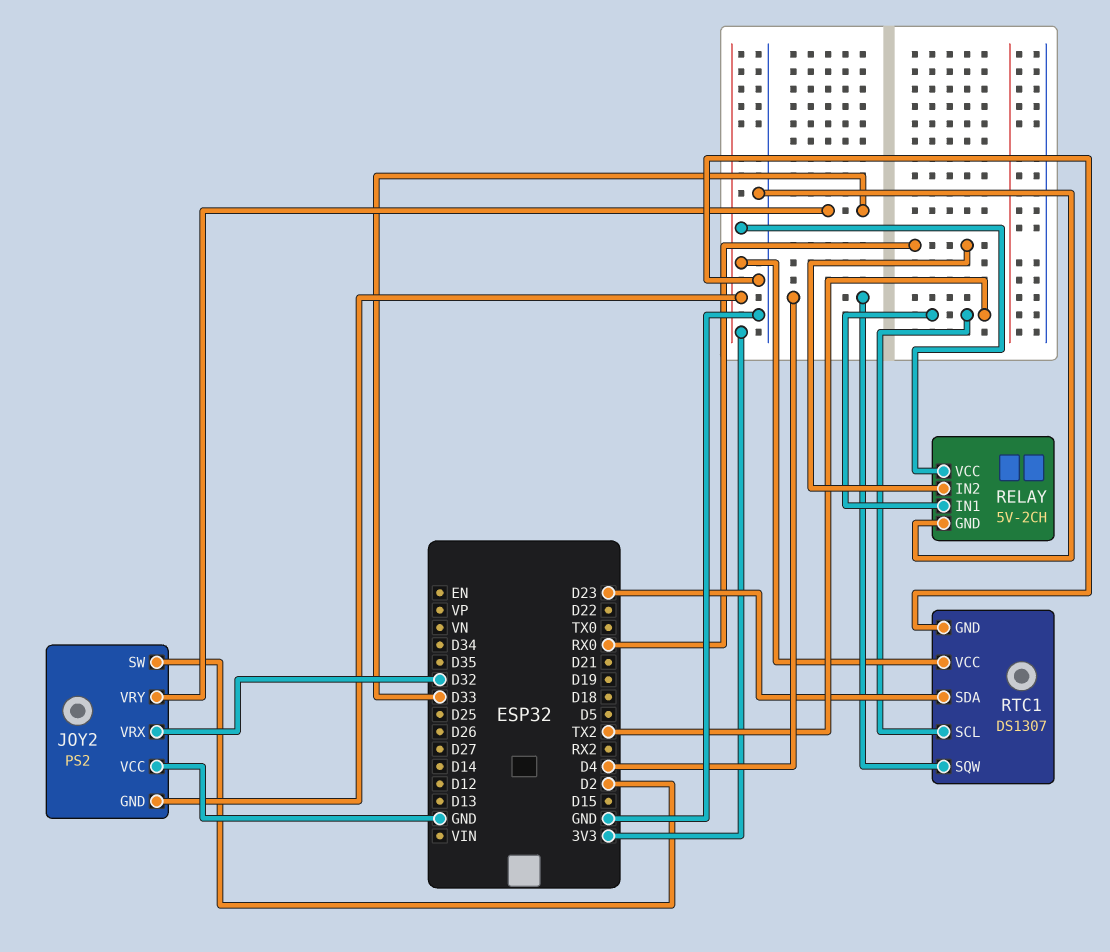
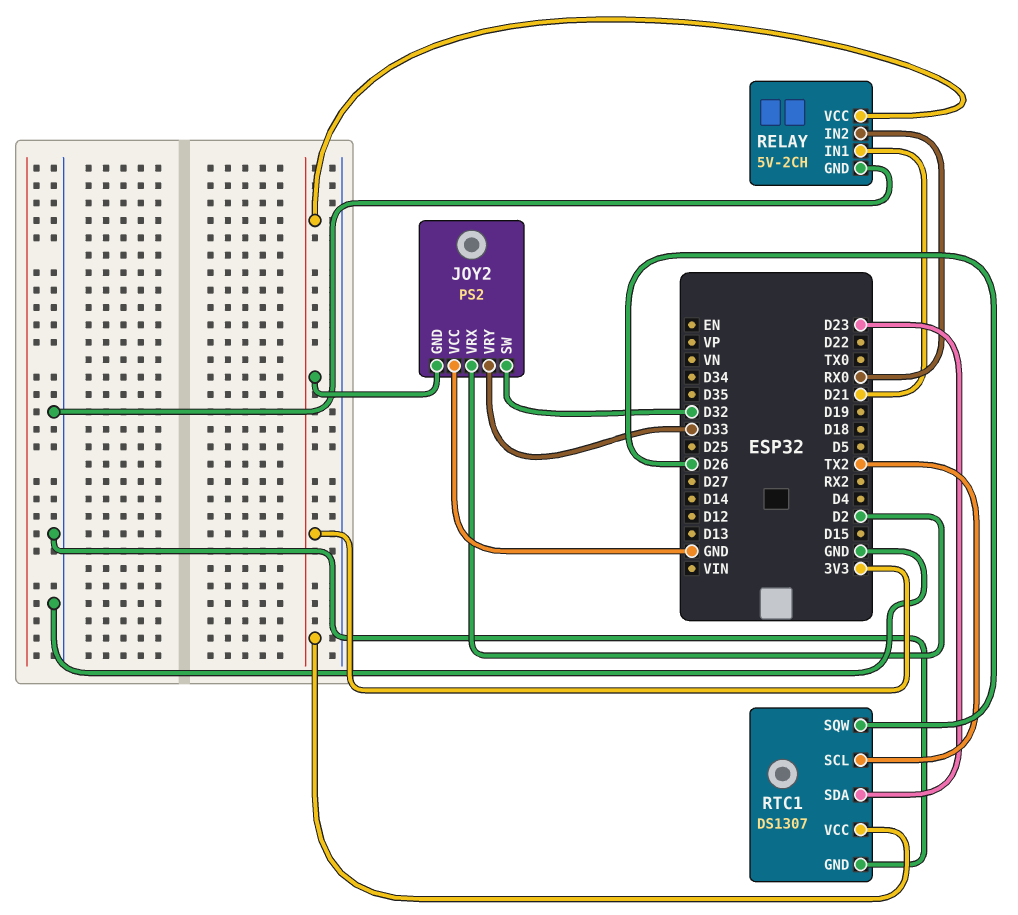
JOY2 pin SW: D2 -> D32
JOY2 pin VRX: D32 -> D2
RELAY pin IN1: TX2 -> D21
RTC1 pin SQW: D4 -> D26

